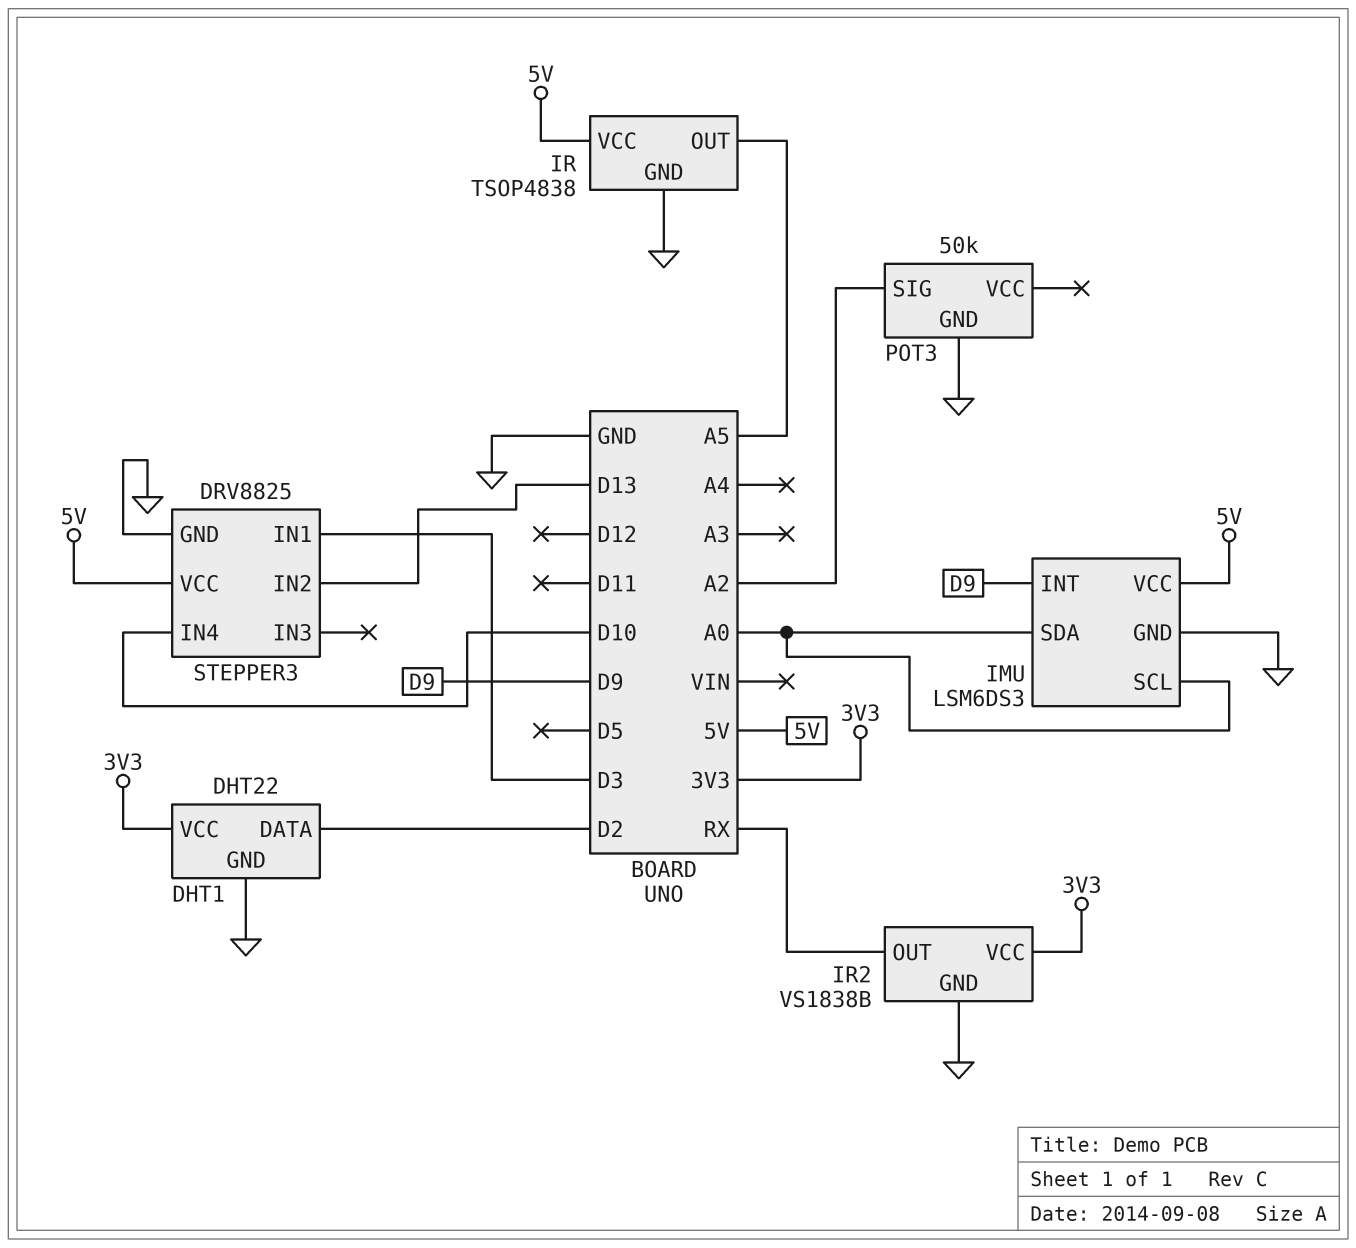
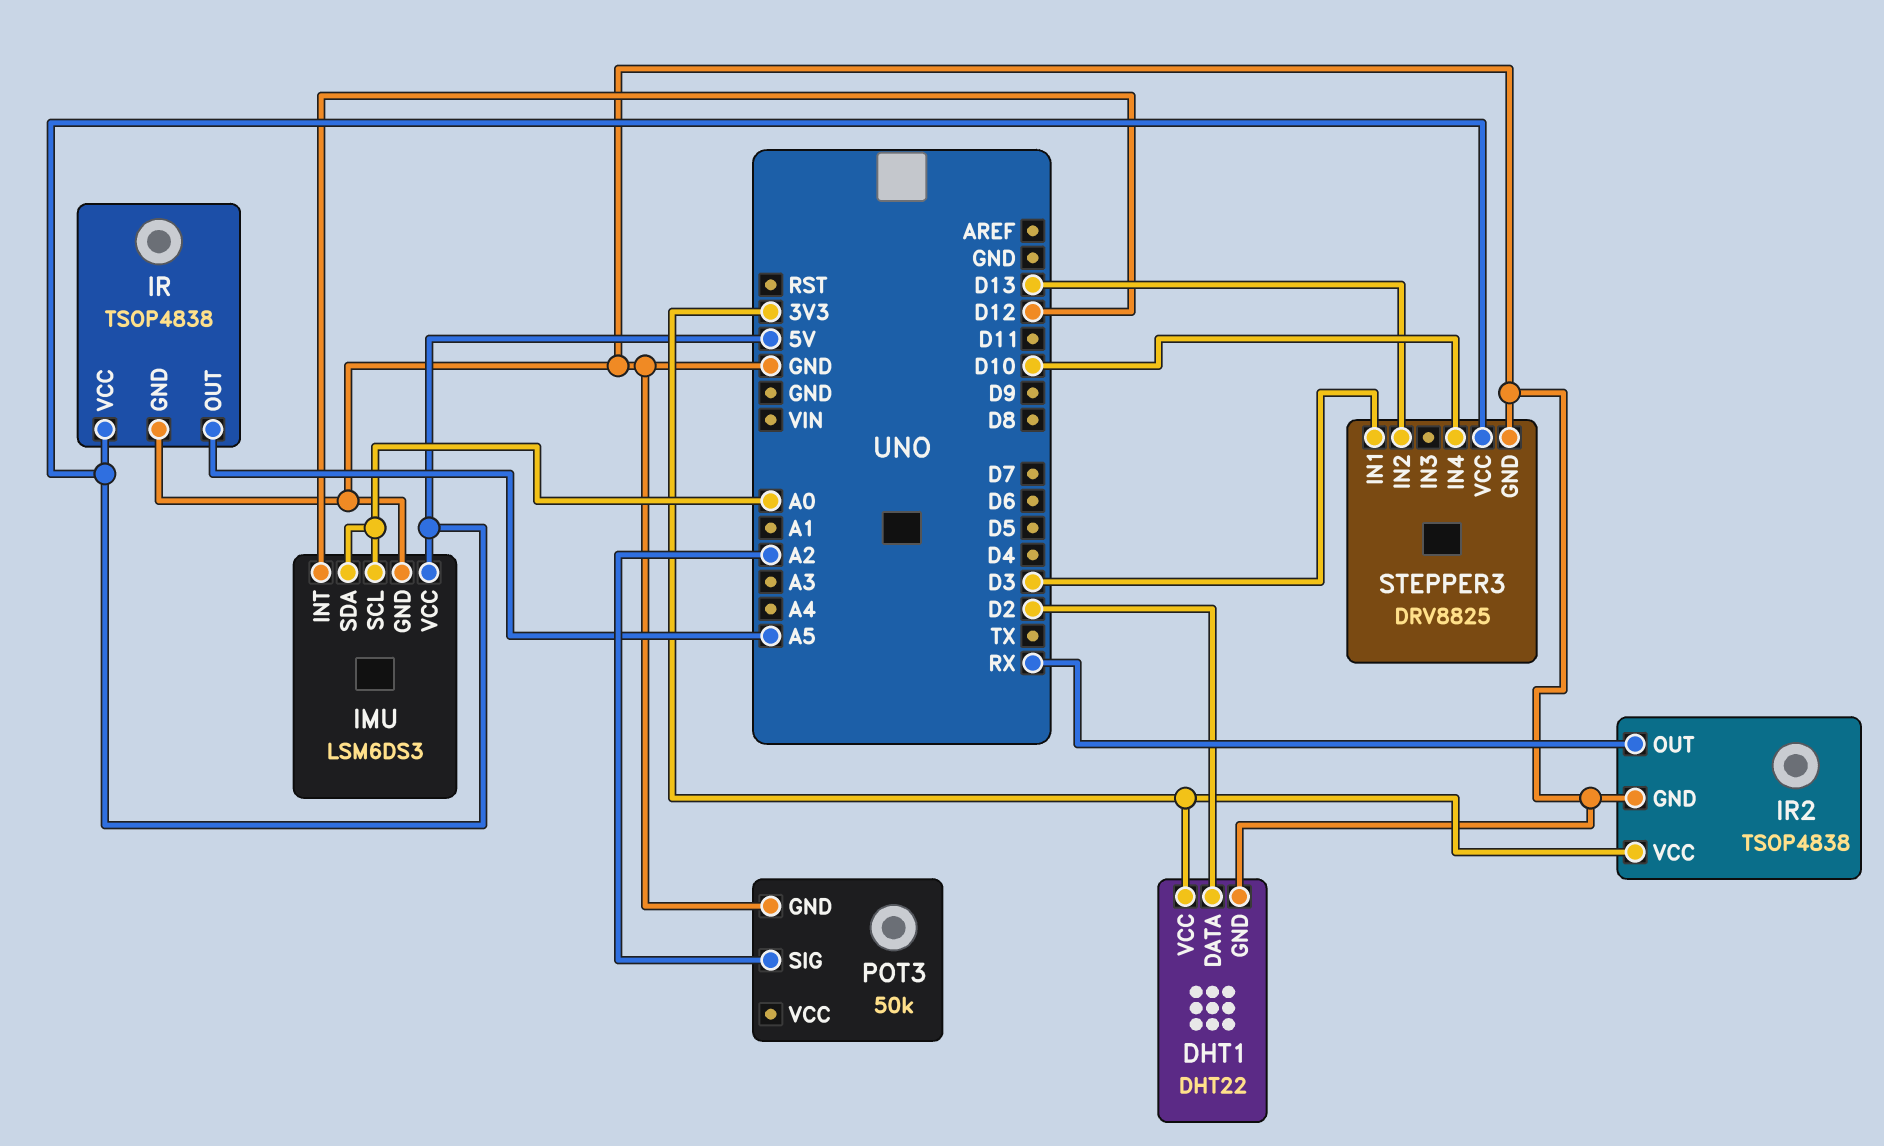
IMU pin INT: D9 -> D12
IR2: VS1838B -> TSOP4838

